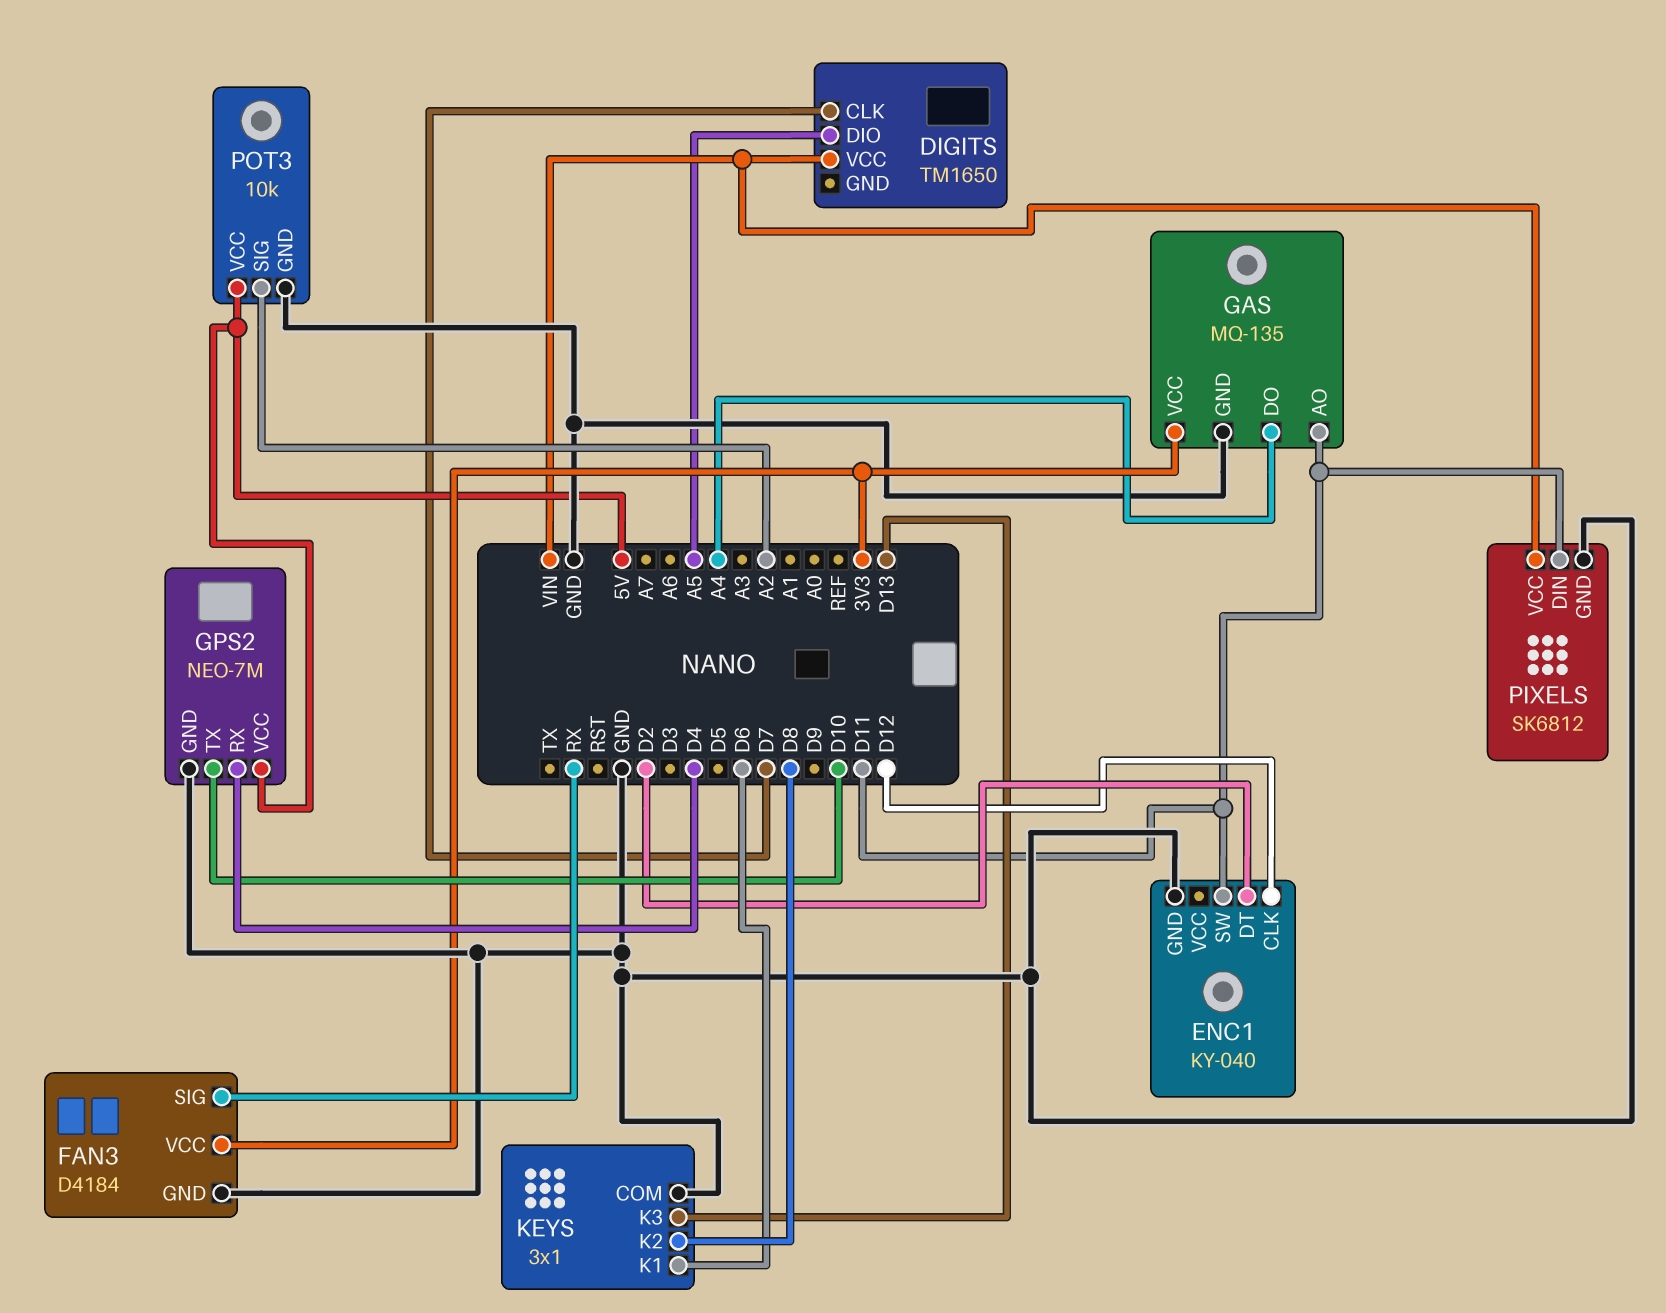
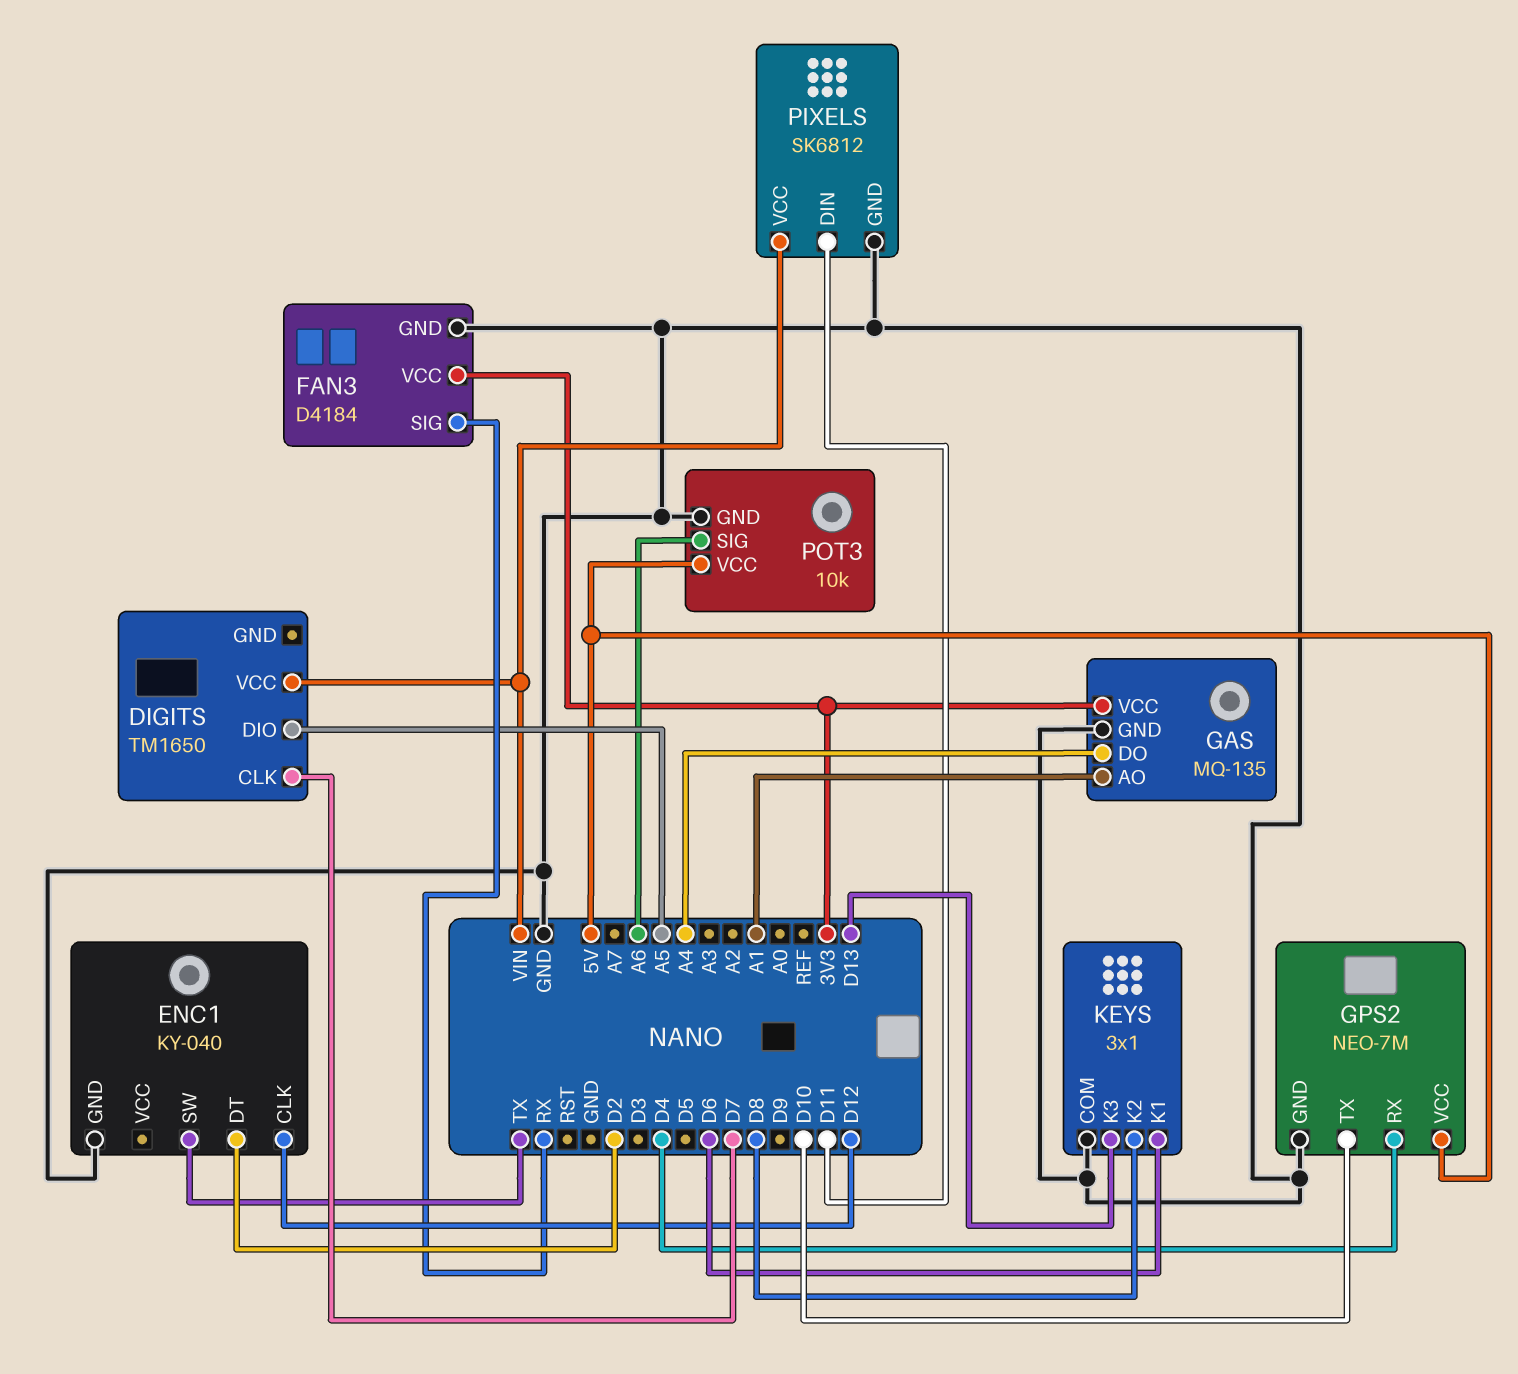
ENC1 pin SW: D11 -> TX
GAS pin AO: D11 -> A1
POT3 pin SIG: A2 -> A6

